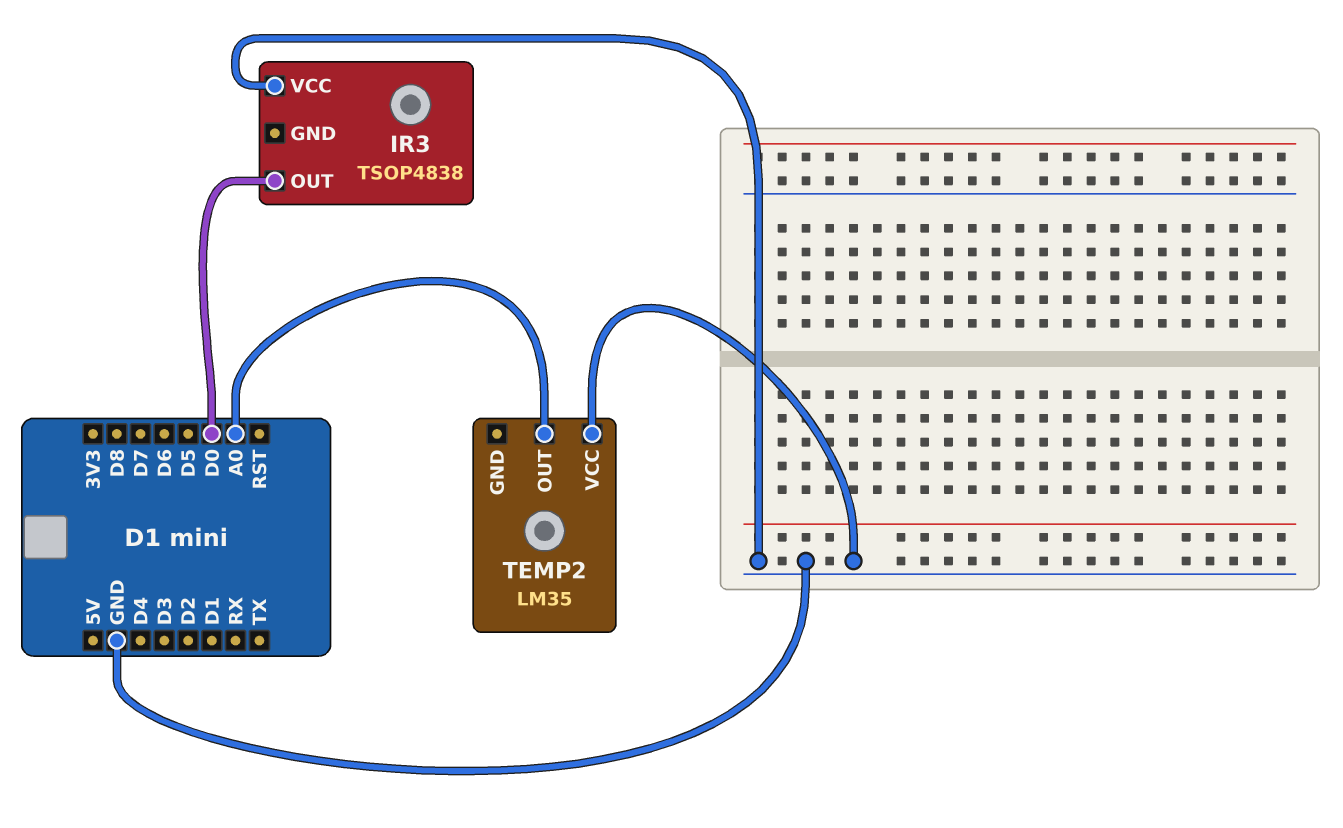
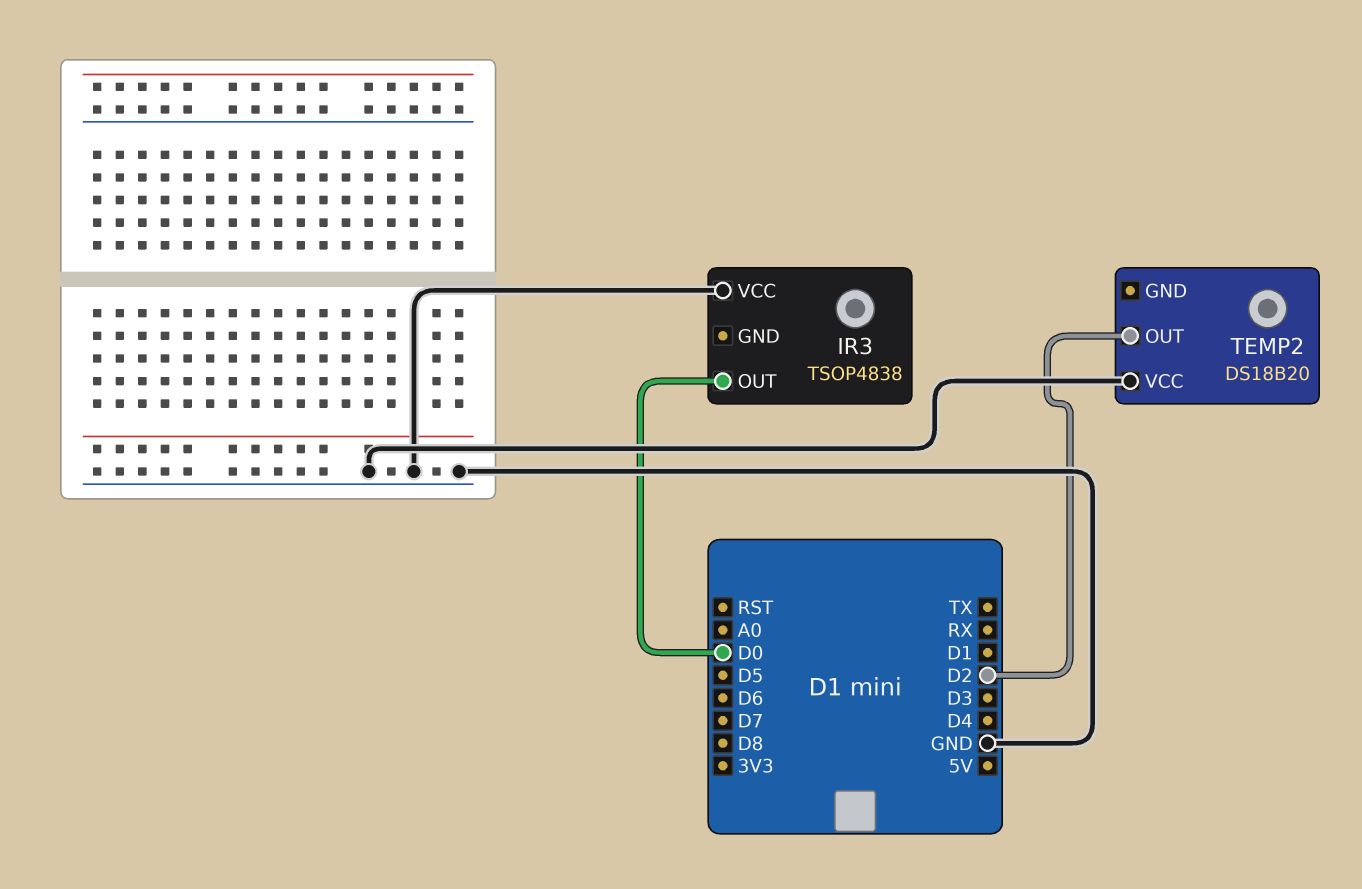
TEMP2: LM35 -> DS18B20
TEMP2 pin OUT: A0 -> D2

